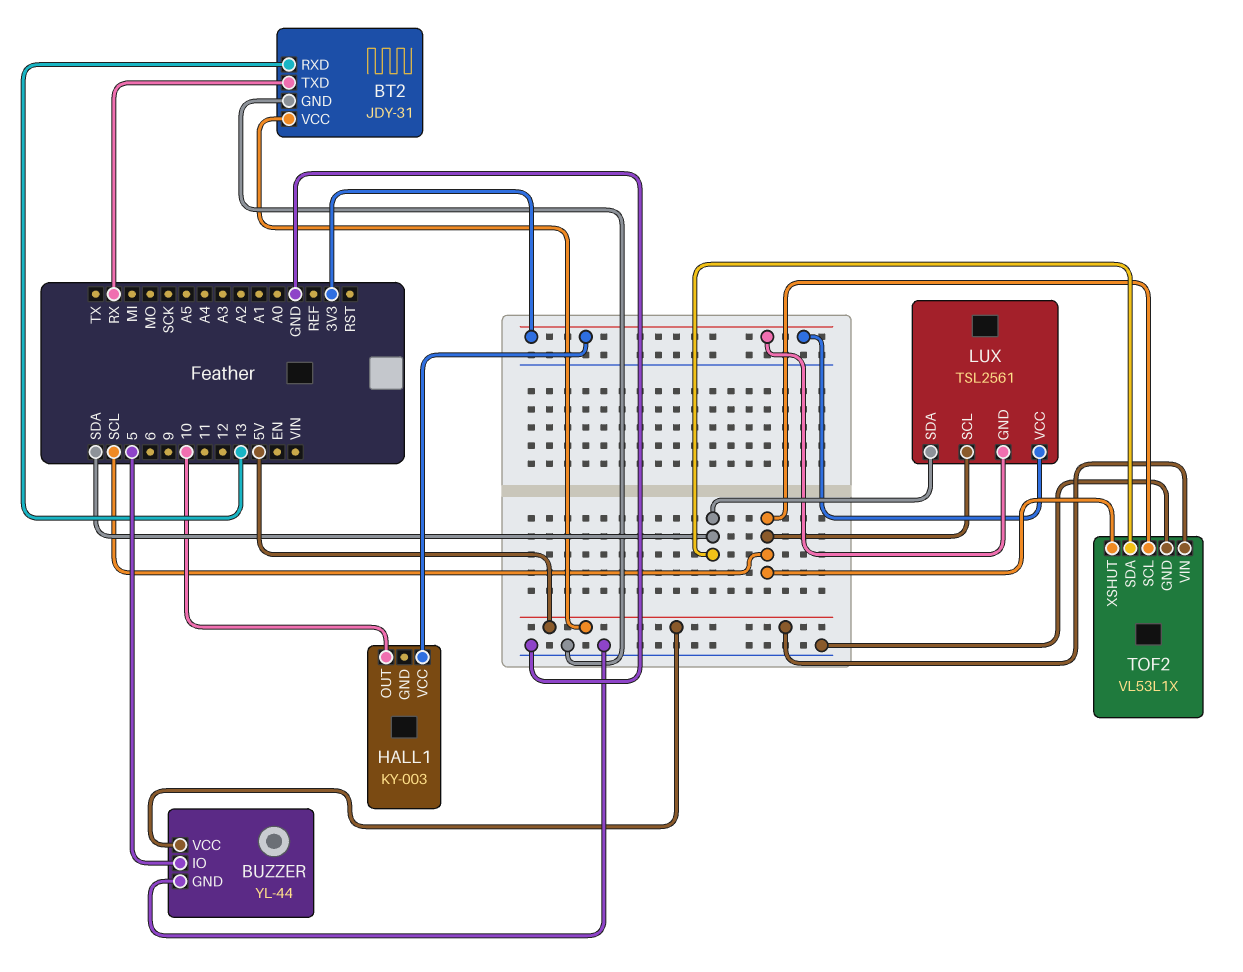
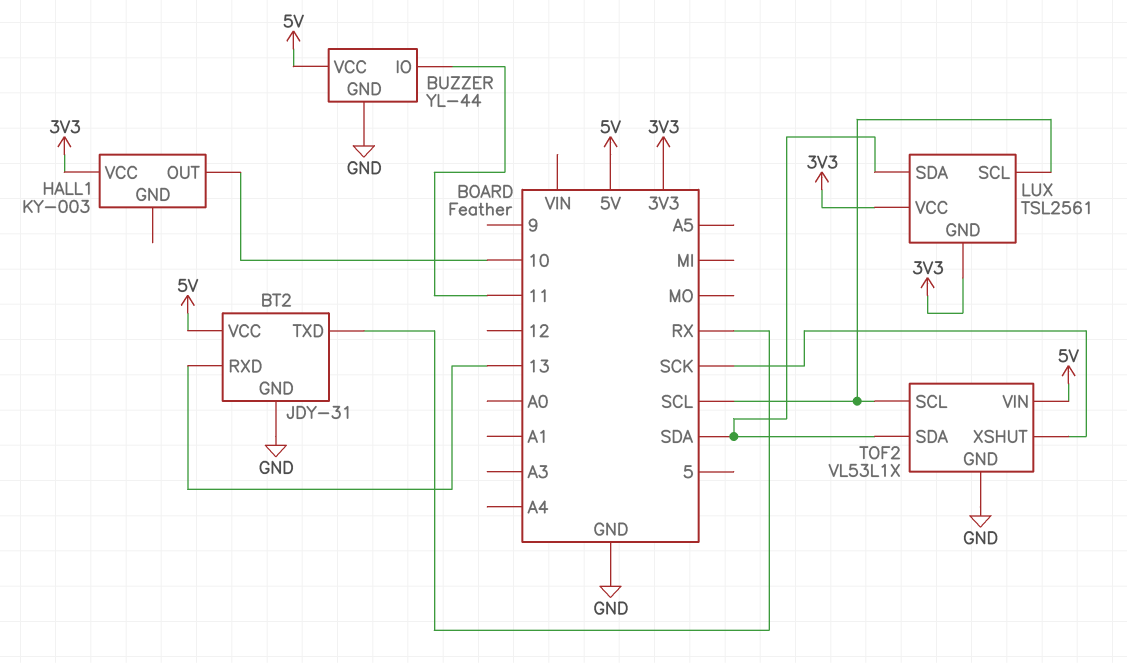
BUZZER pin IO: 5 -> 11
TOF2 pin XSHUT: SCL -> SCK

